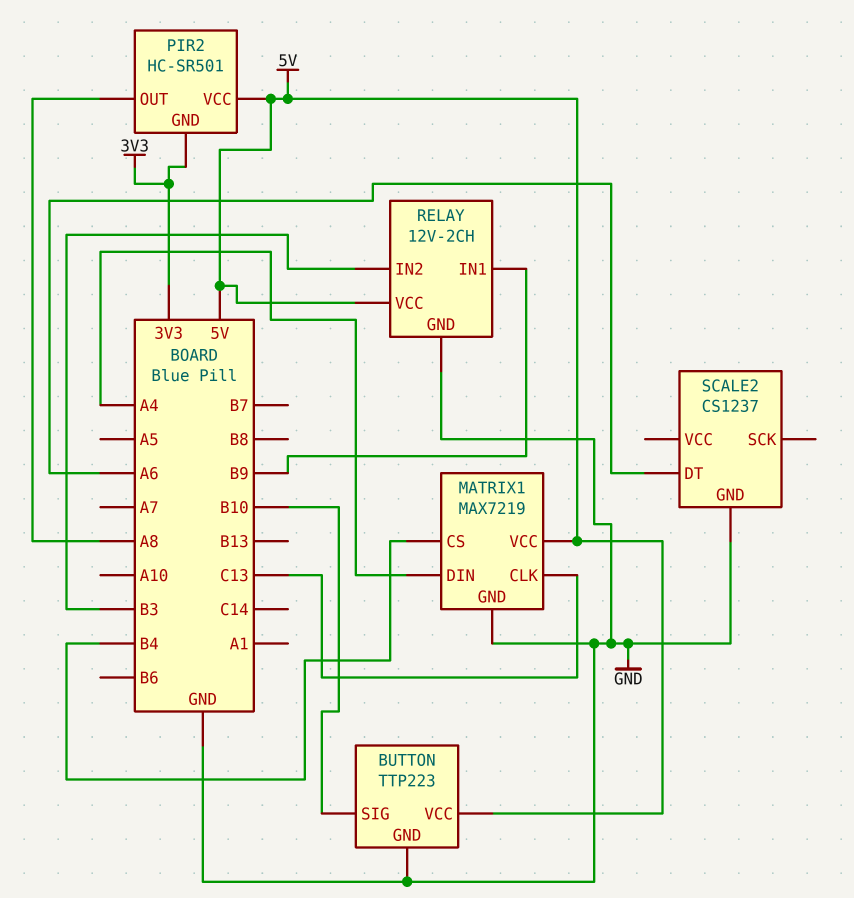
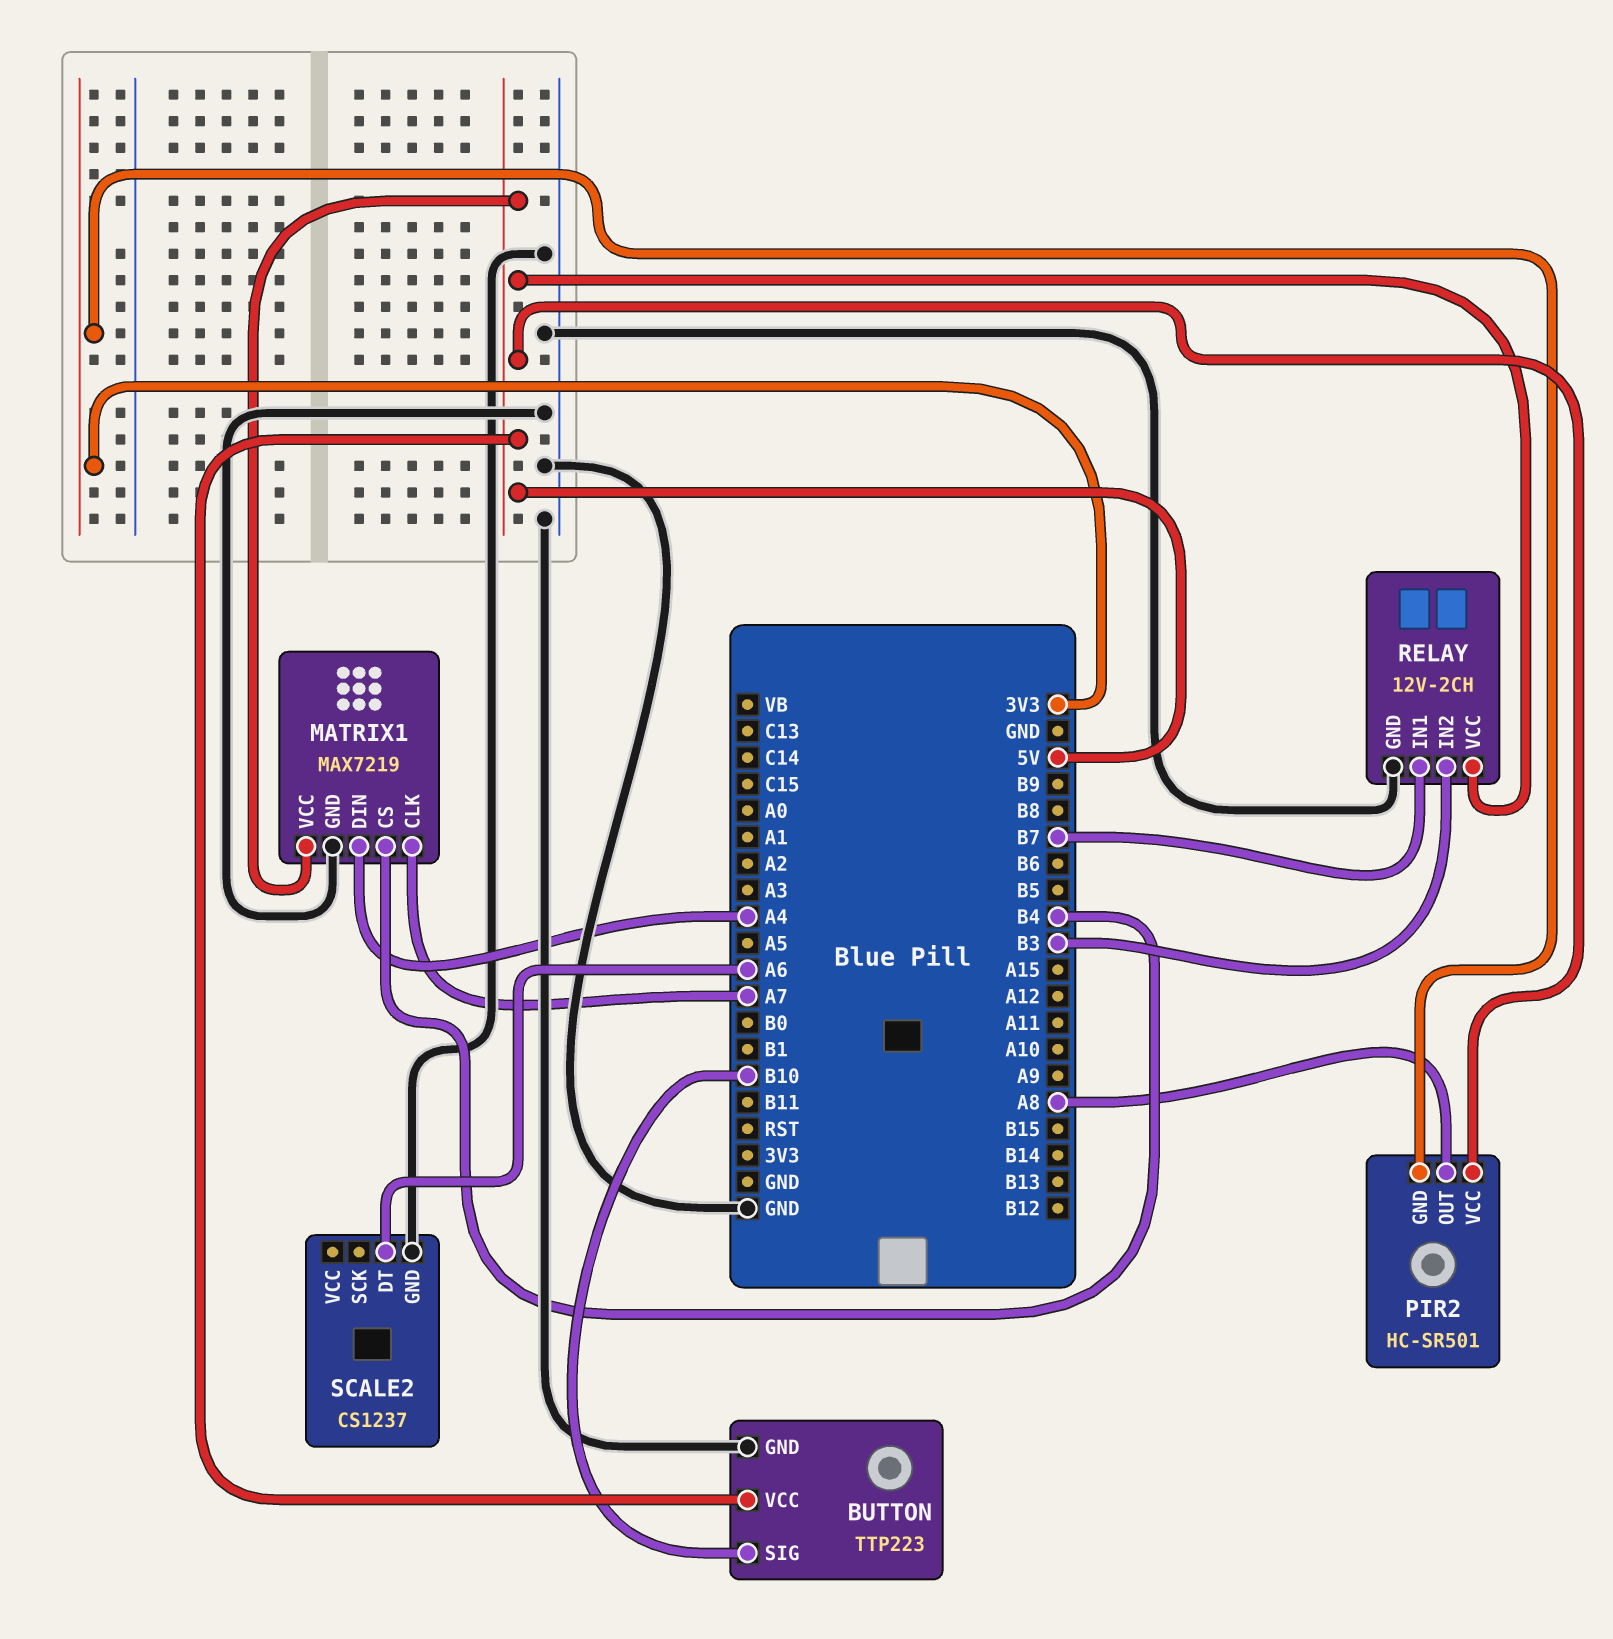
MATRIX1 pin CLK: C13 -> A7
RELAY pin IN1: B9 -> B7

